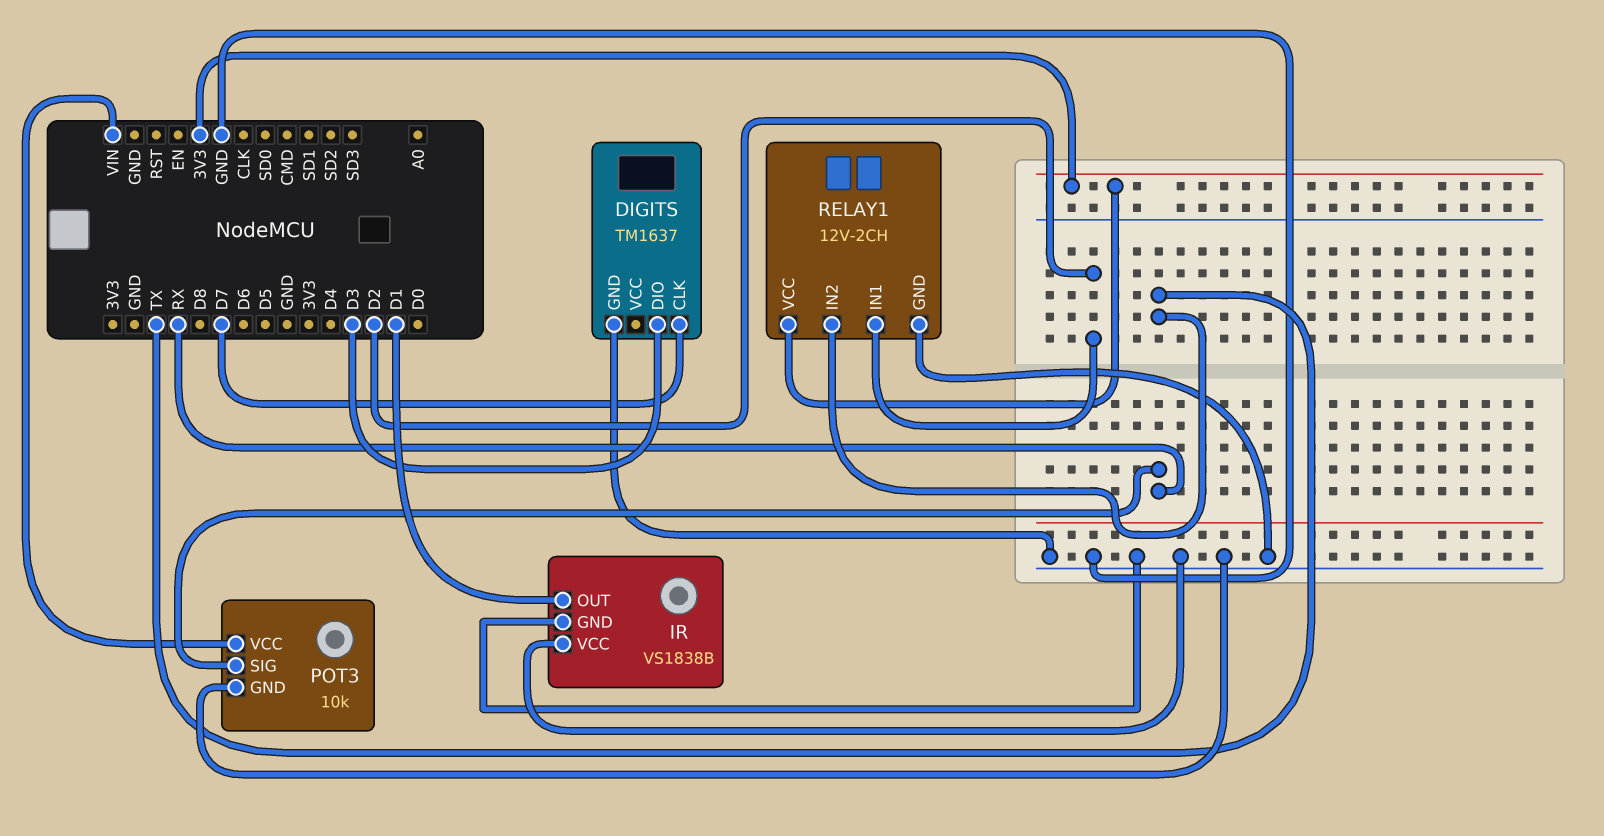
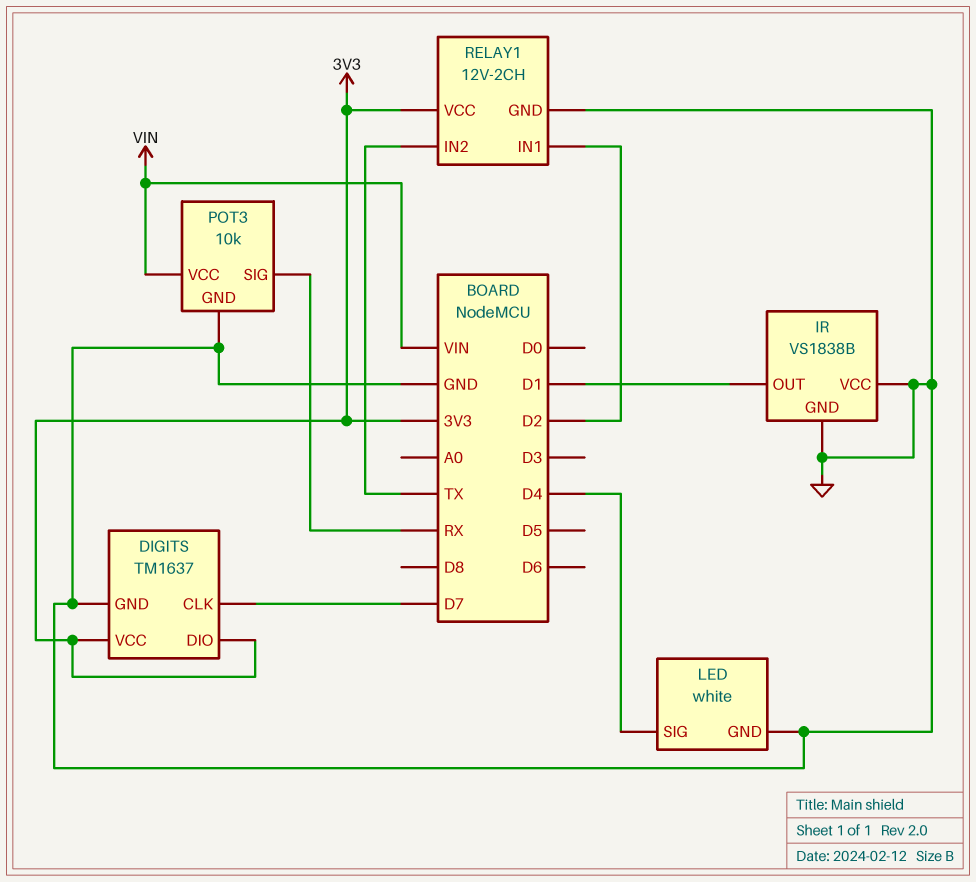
DIGITS pin DIO: D3 -> 3V3
DIGITS pin VCC: none -> 3V3
LED: none -> white
LED pin GND: none -> GND
LED pin SIG: none -> D4

